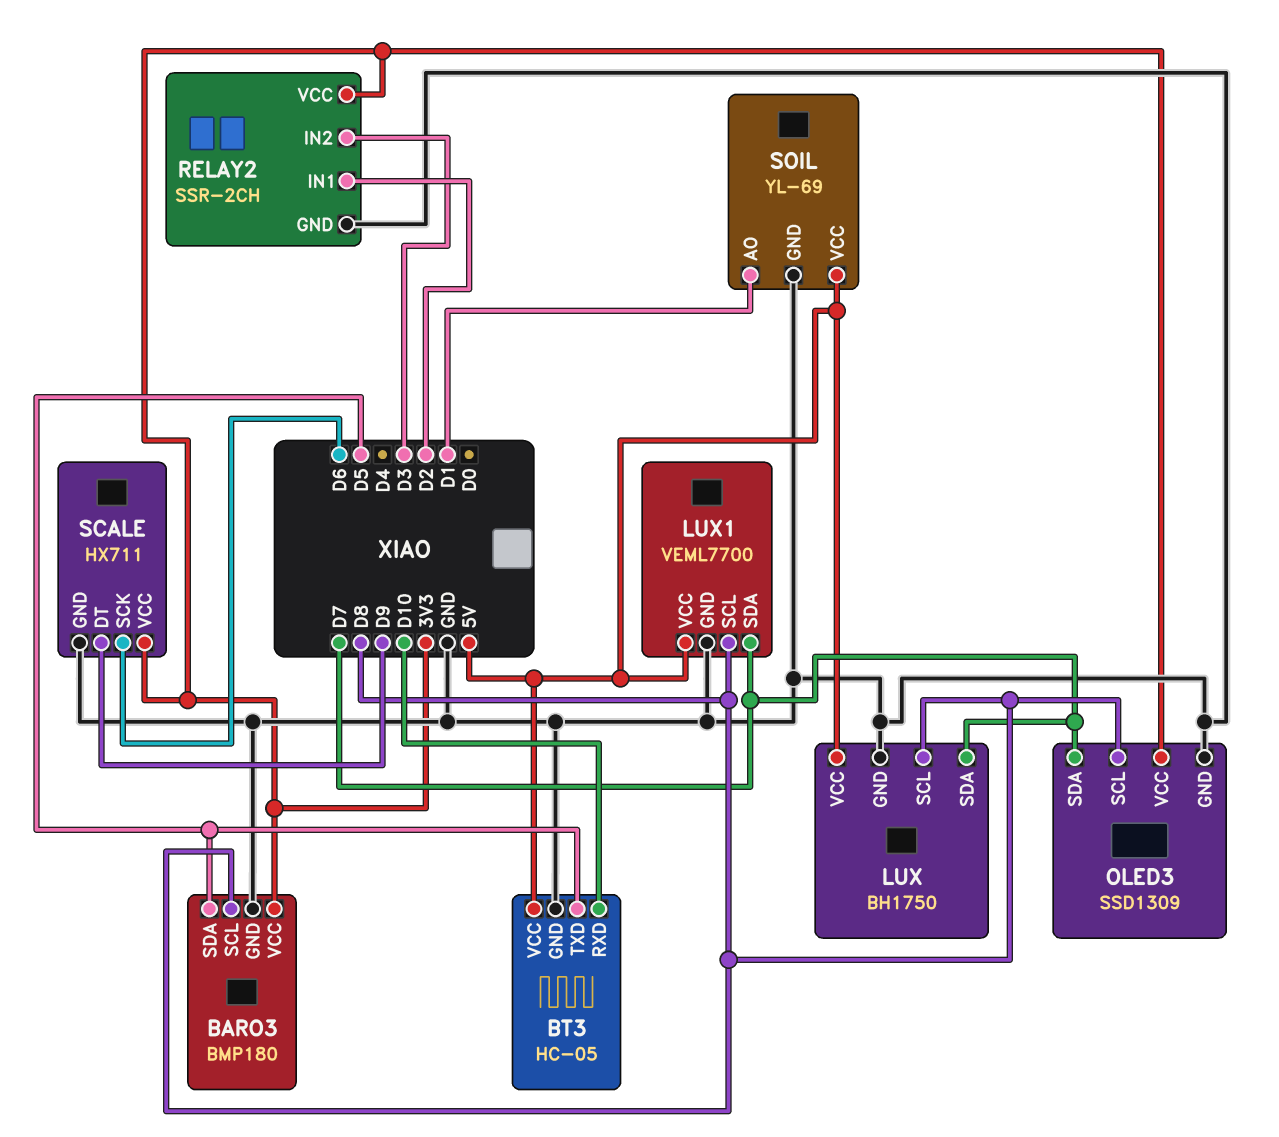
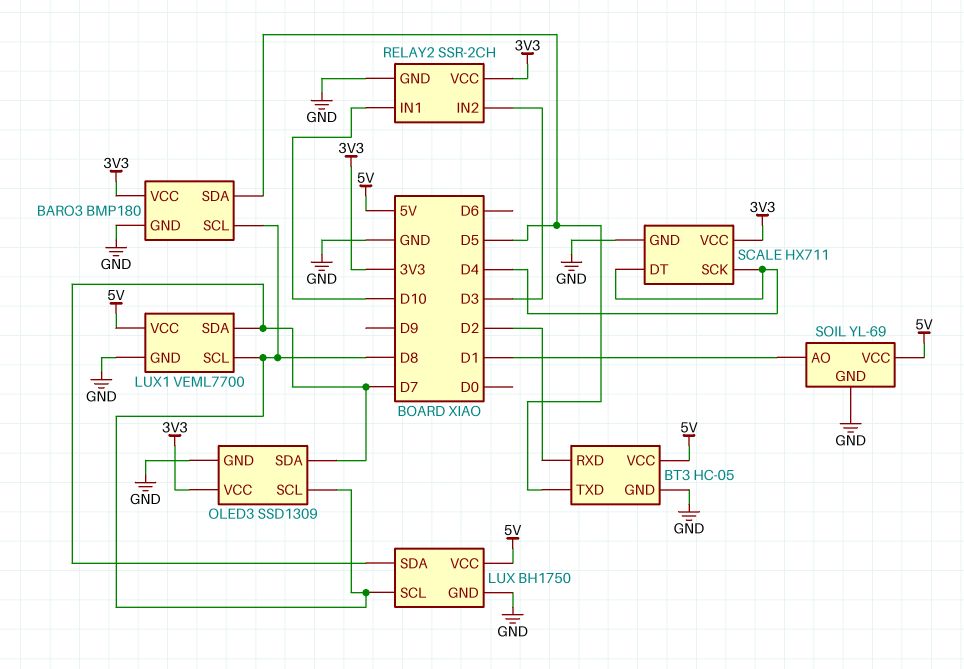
BT3 pin RXD: D10 -> D2
RELAY2 pin IN1: D2 -> D10
SCALE pin DT: D9 -> D4
SCALE pin SCK: D6 -> D4

